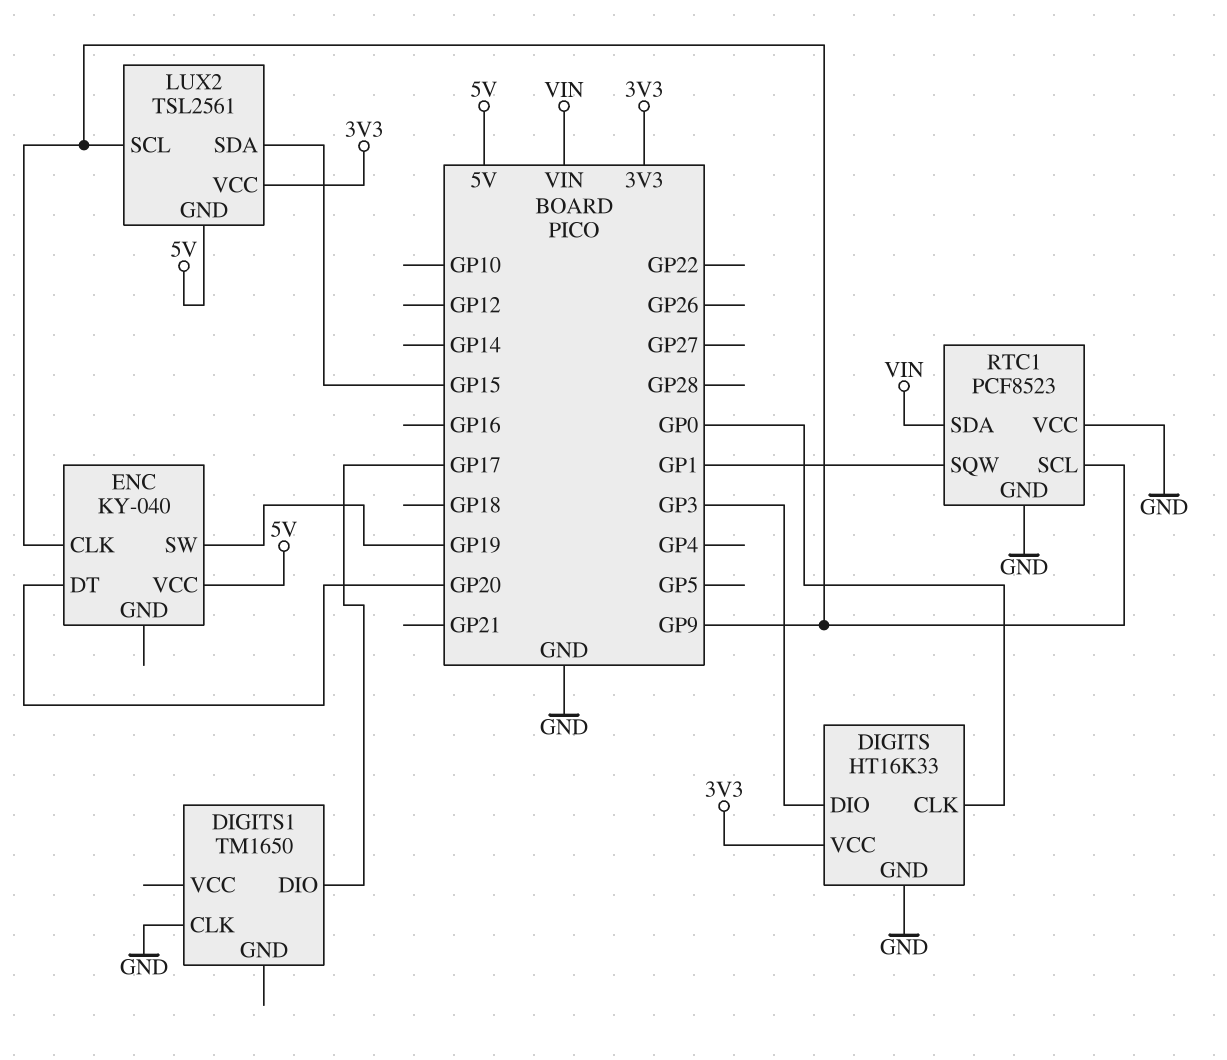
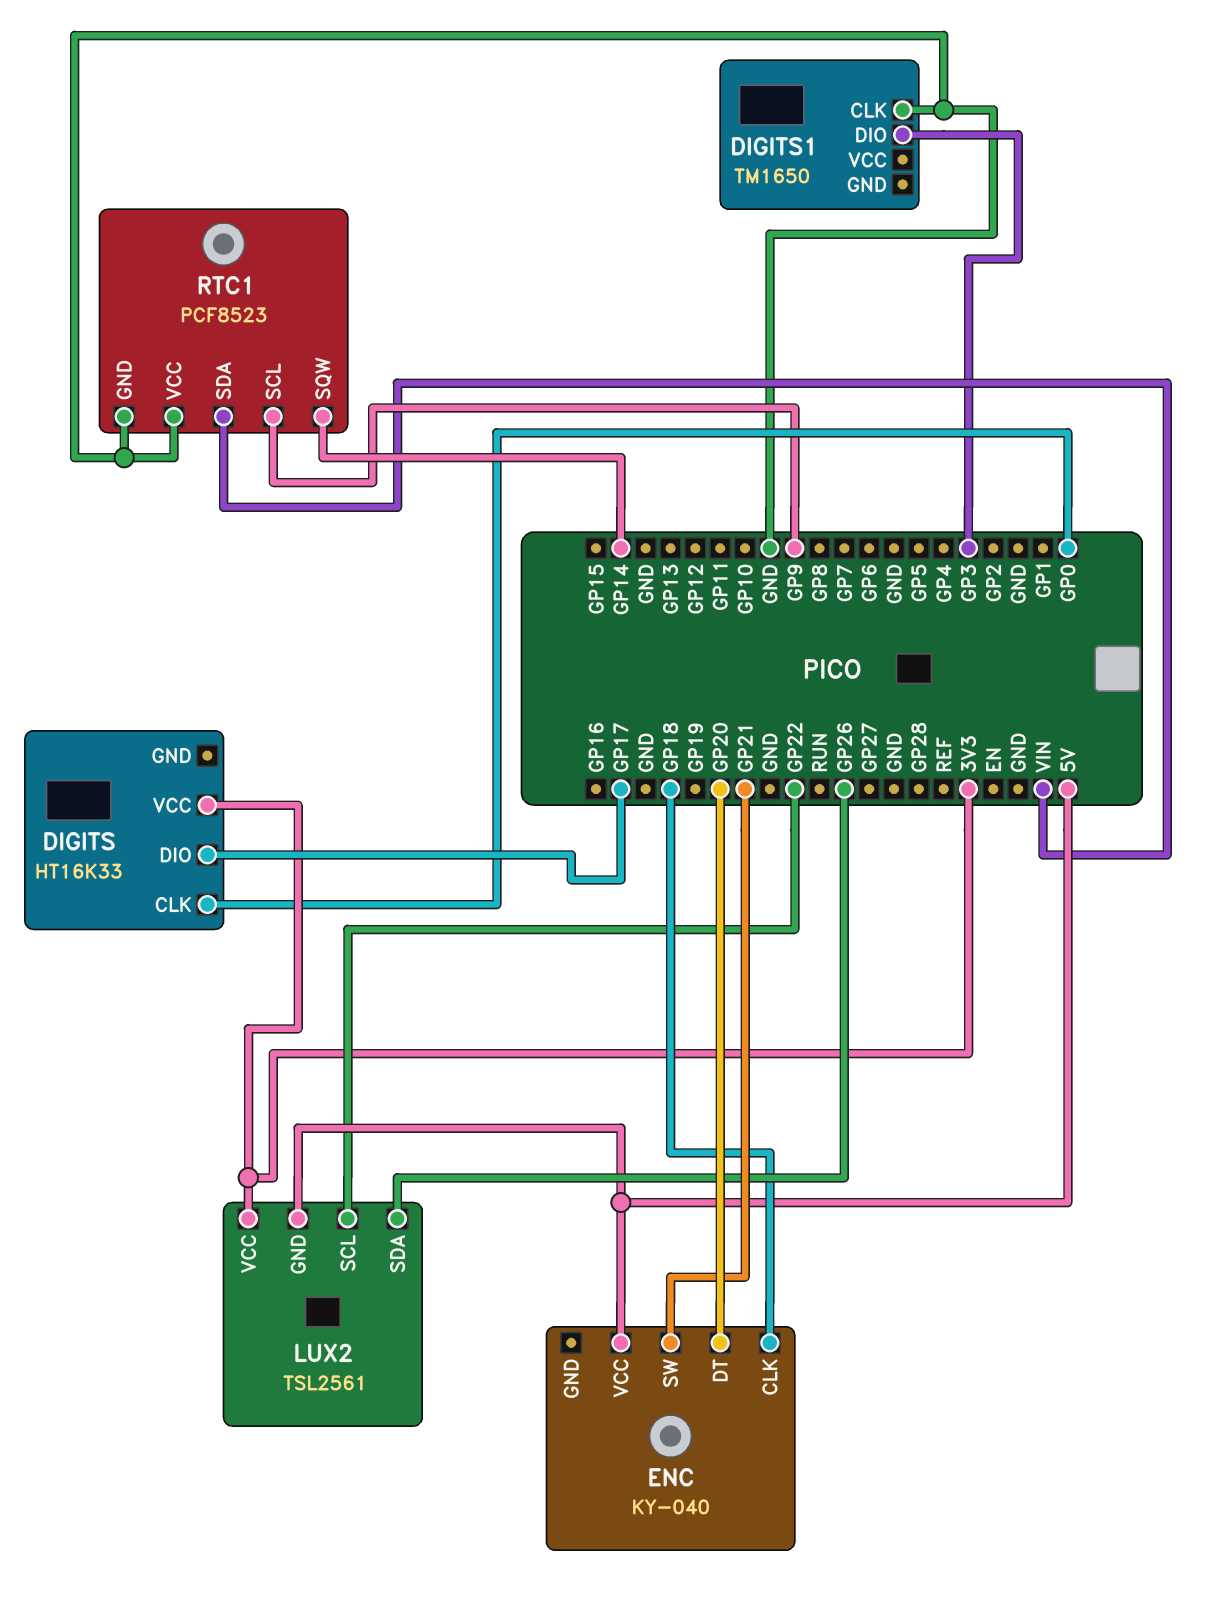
DIGITS pin DIO: GP3 -> GP17
DIGITS pin GND: GND -> none
DIGITS1 pin DIO: GP17 -> GP3
ENC pin CLK: GP9 -> GP18
ENC pin SW: GP19 -> GP21
LUX2 pin SCL: GP9 -> GP22
LUX2 pin SDA: GP15 -> GP26
RTC1 pin SQW: GP1 -> GP14

